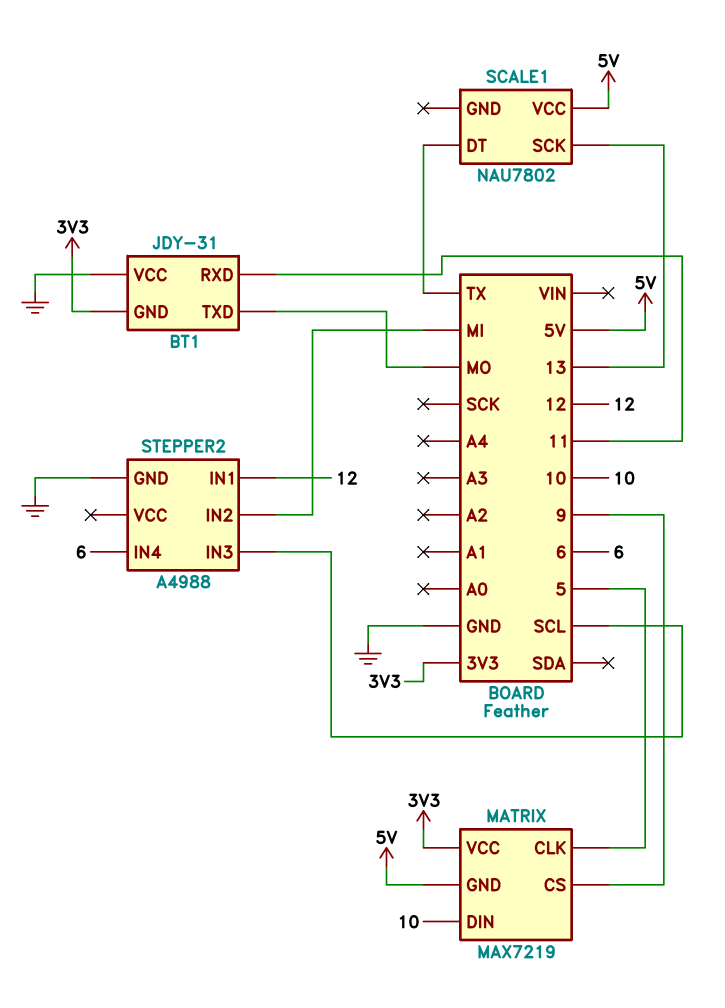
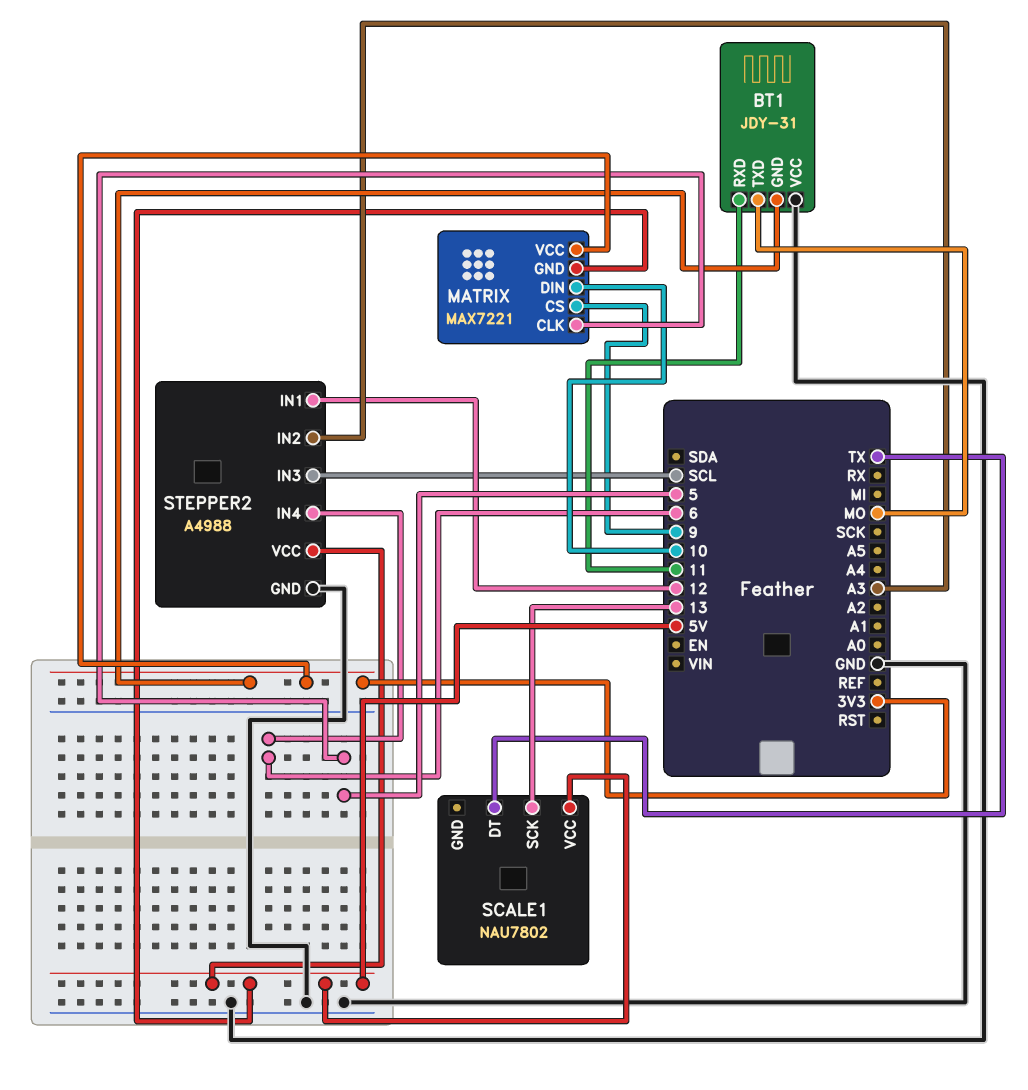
MATRIX: MAX7219 -> MAX7221
STEPPER2 pin IN2: MI -> A3
STEPPER2 pin VCC: none -> 5V

